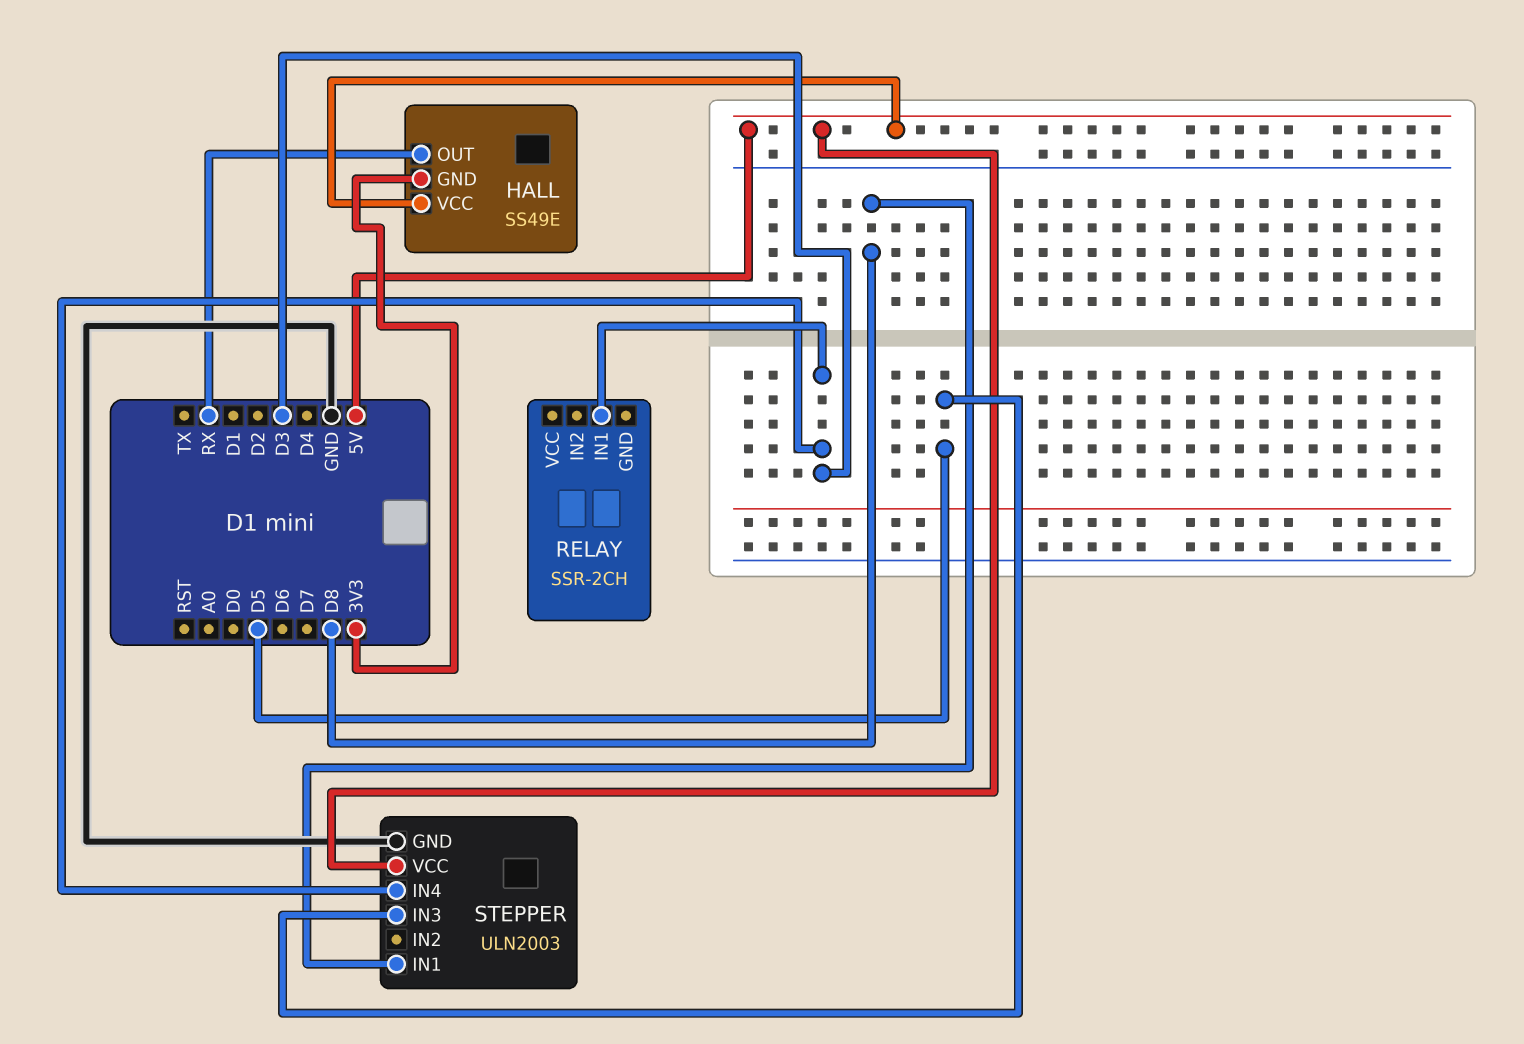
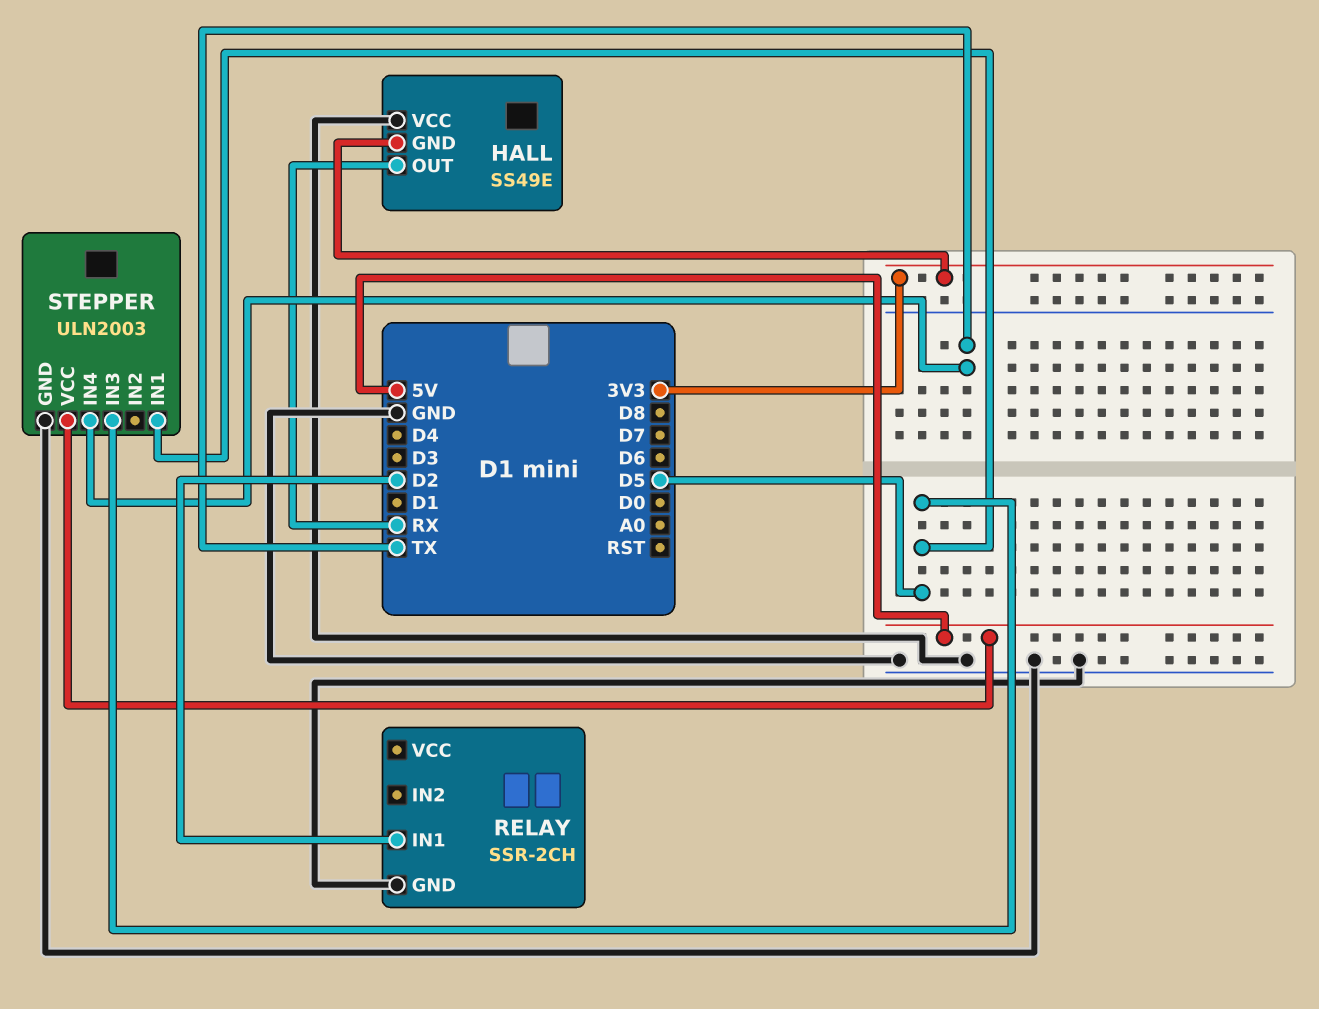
HALL pin VCC: 5V -> GND
RELAY pin GND: none -> GND
RELAY pin IN1: D3 -> D2
STEPPER pin IN1: D8 -> D5
STEPPER pin IN4: D3 -> TX

